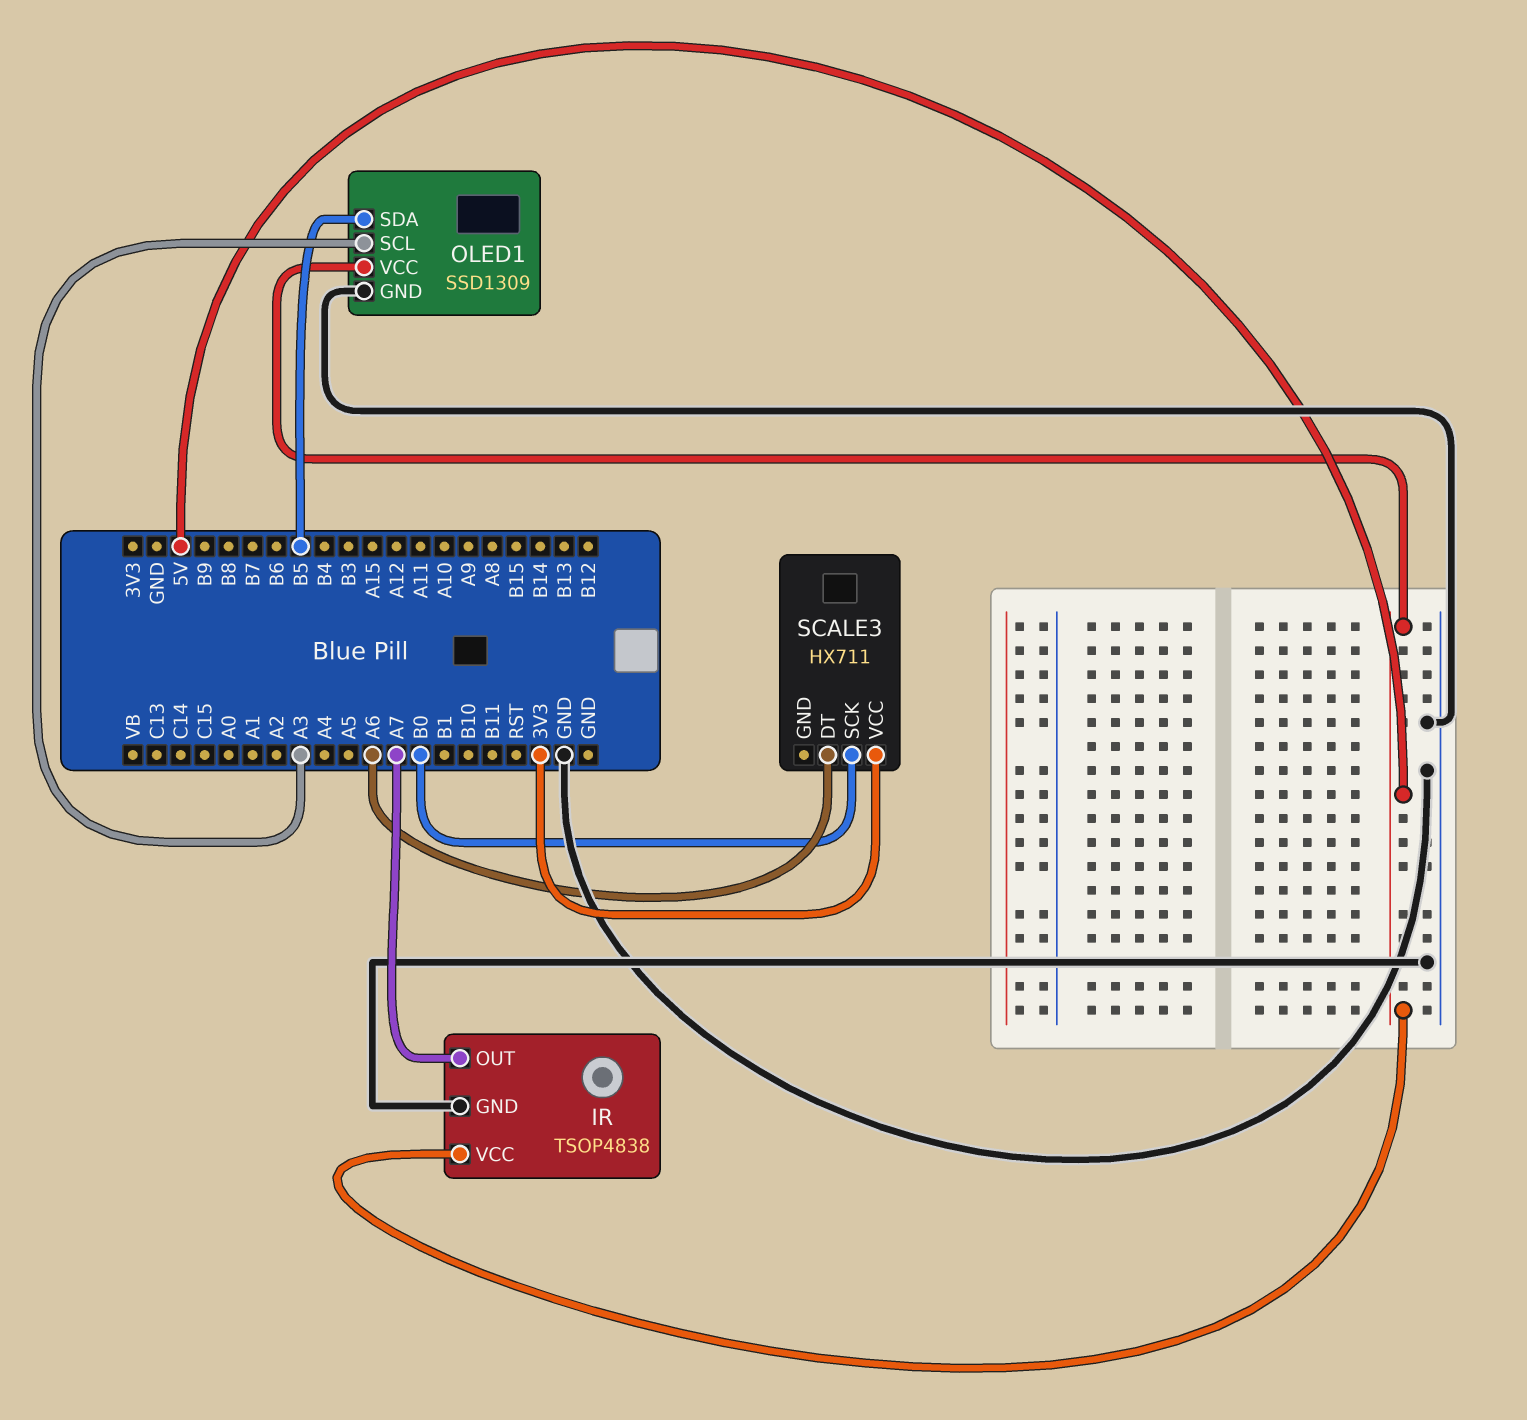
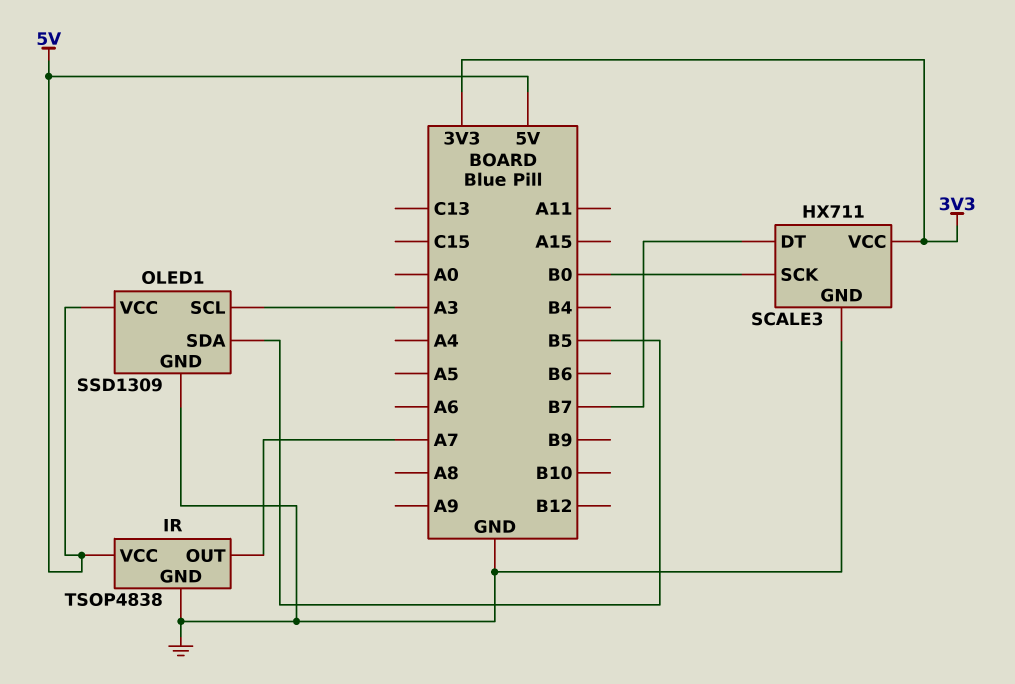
SCALE3 pin DT: A6 -> B7
SCALE3 pin GND: none -> GND

